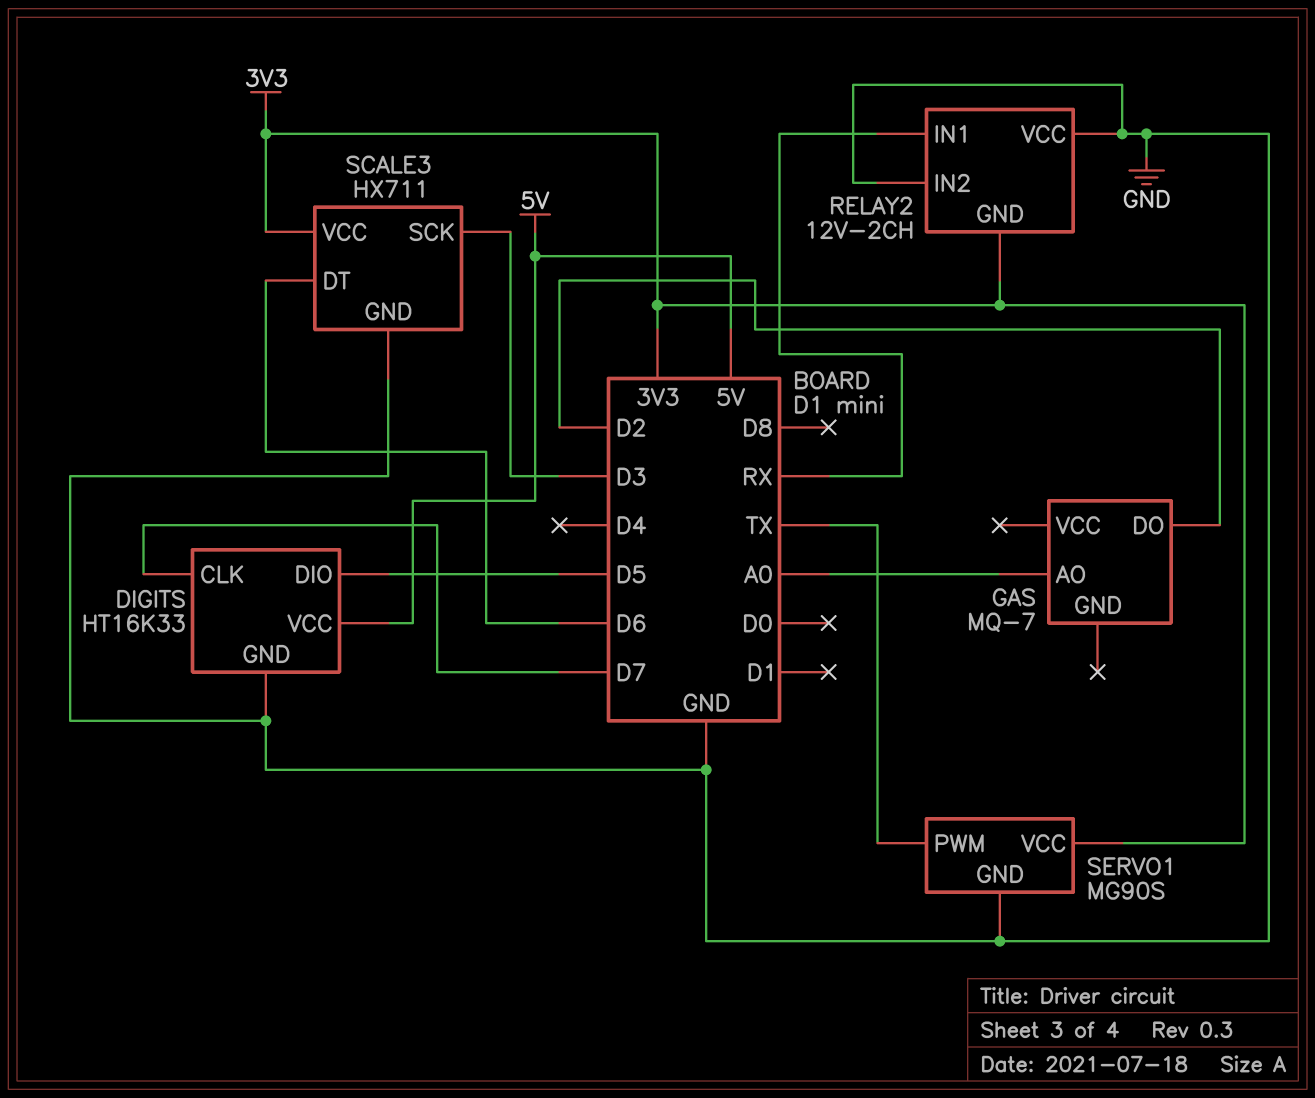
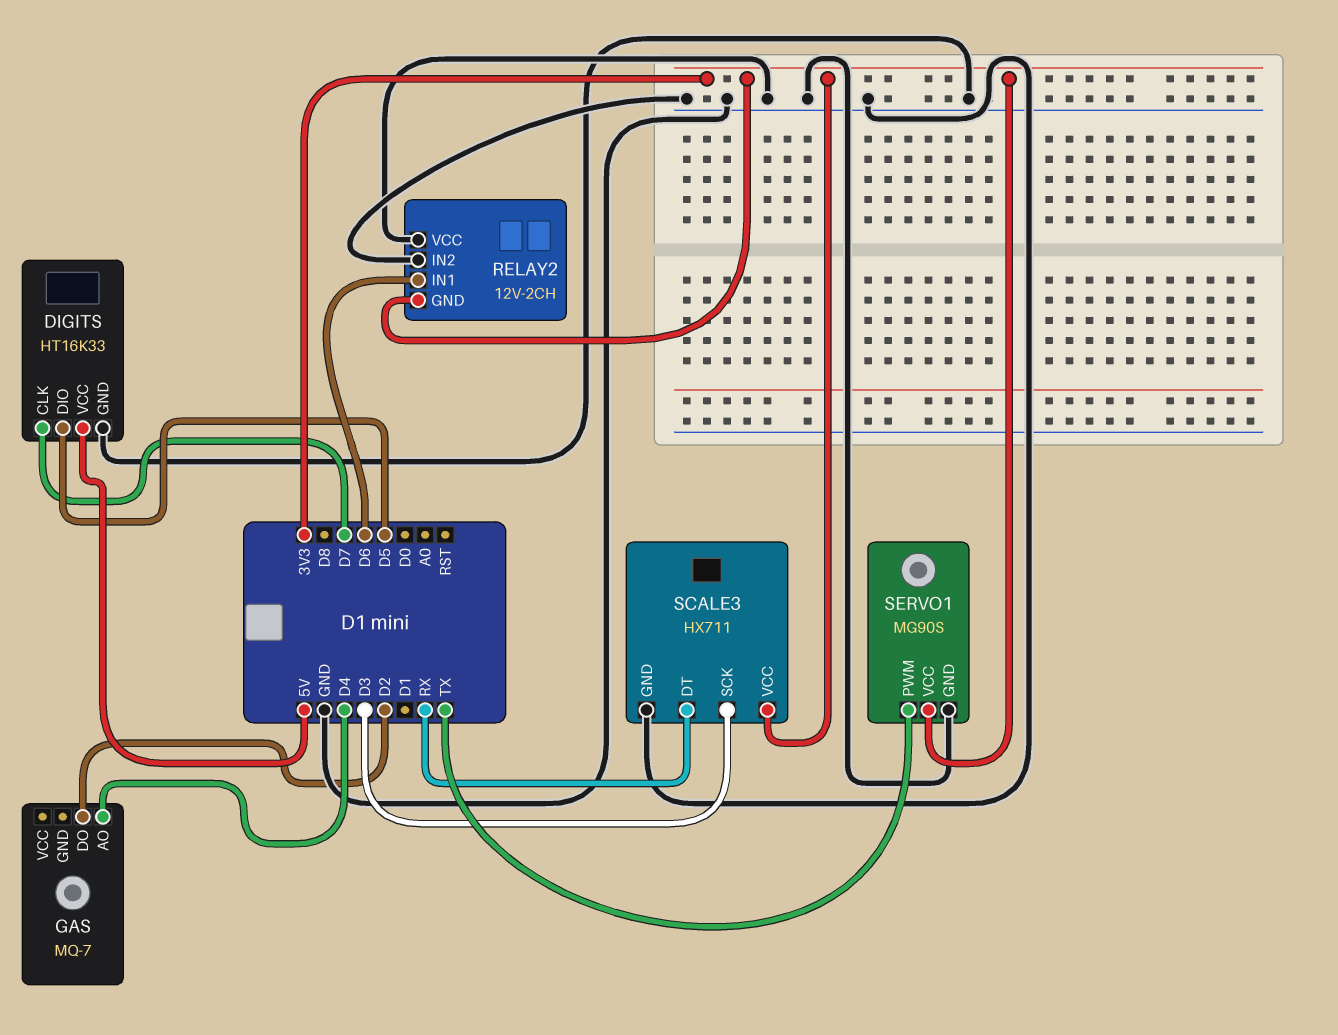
GAS pin AO: A0 -> D4
RELAY2 pin IN1: RX -> D6
SCALE3 pin DT: D6 -> RX

